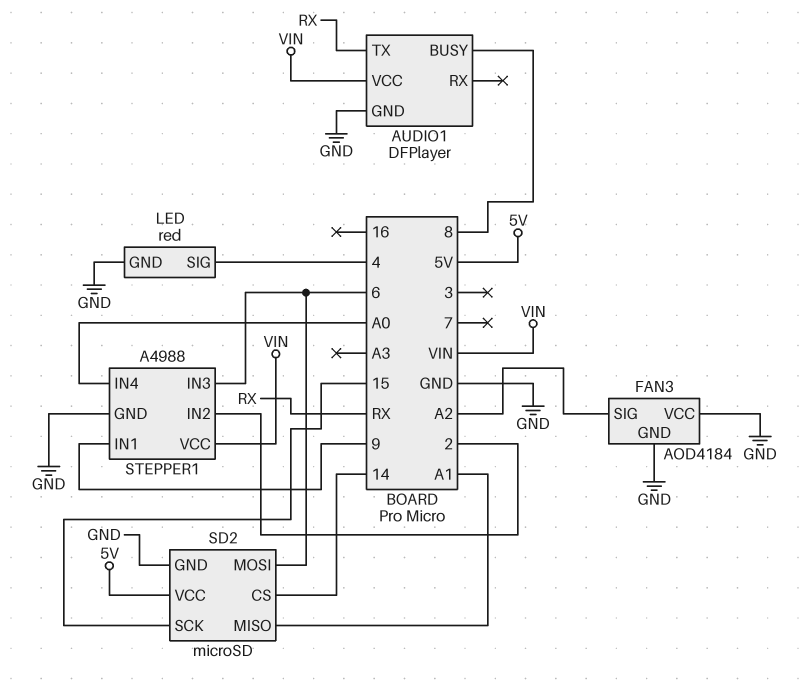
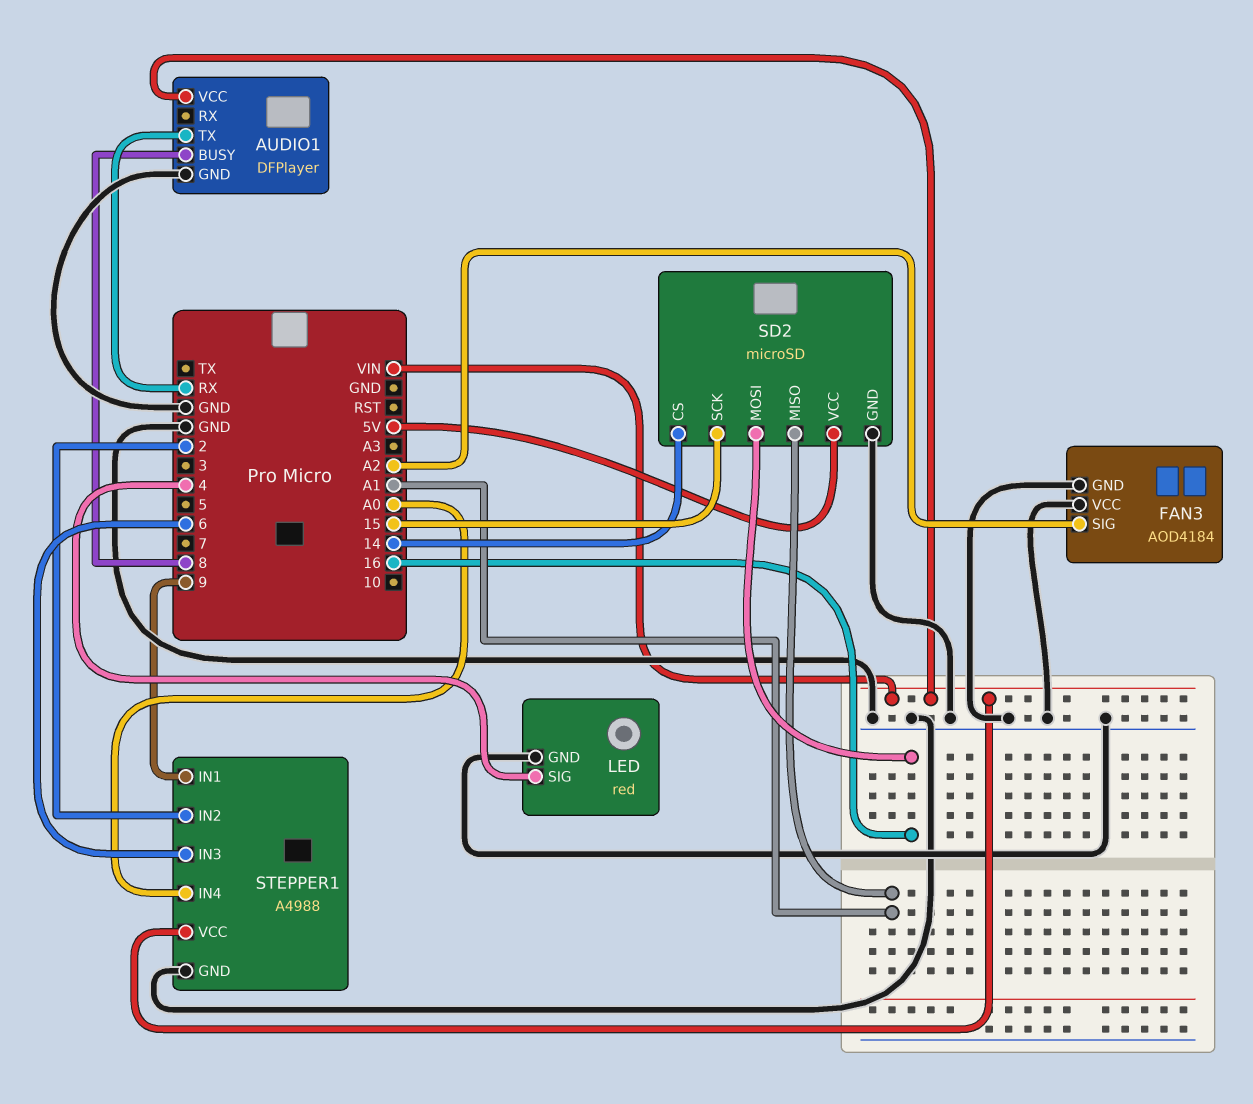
SD2 pin MOSI: 6 -> 16

